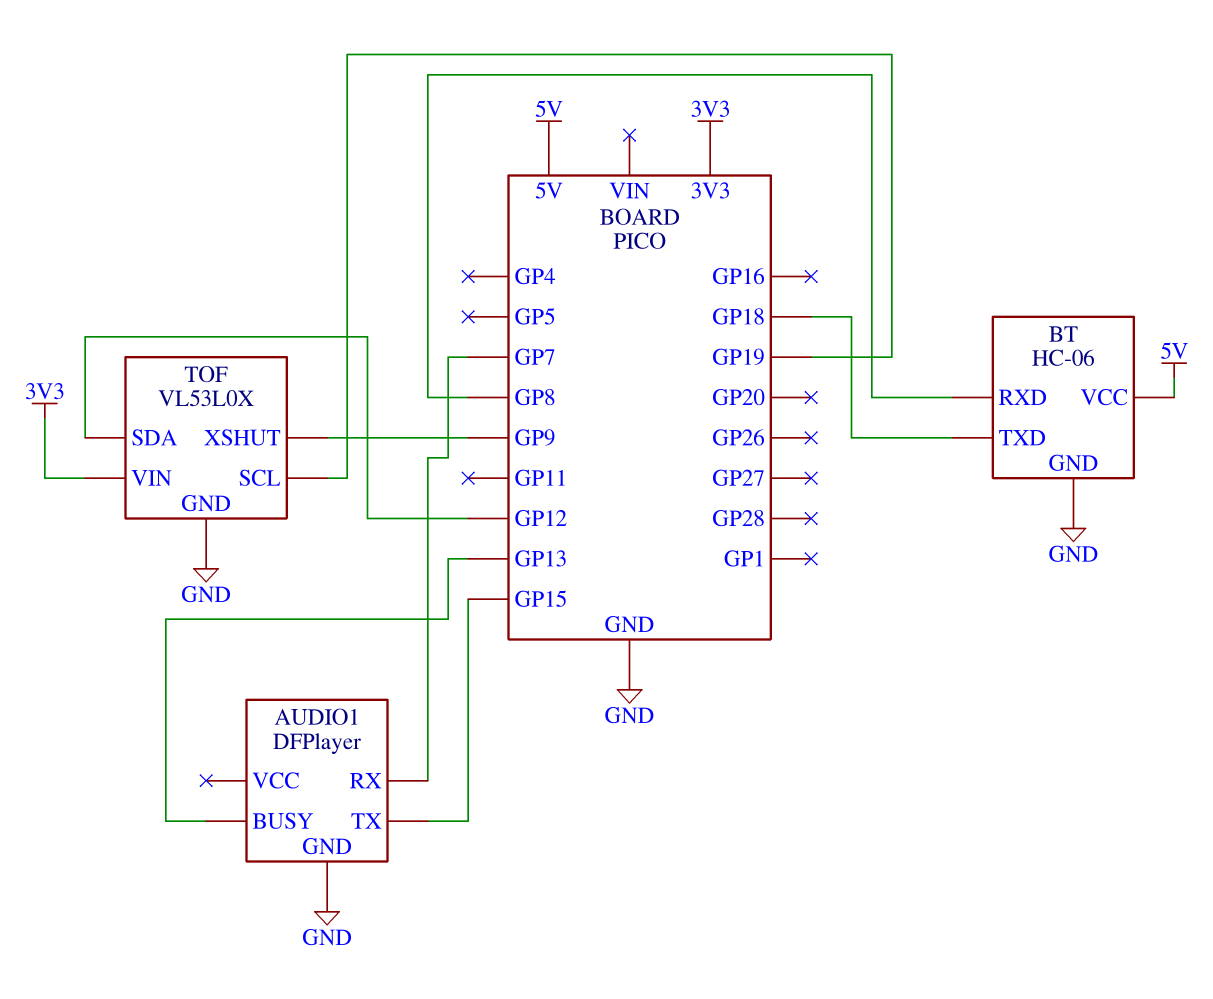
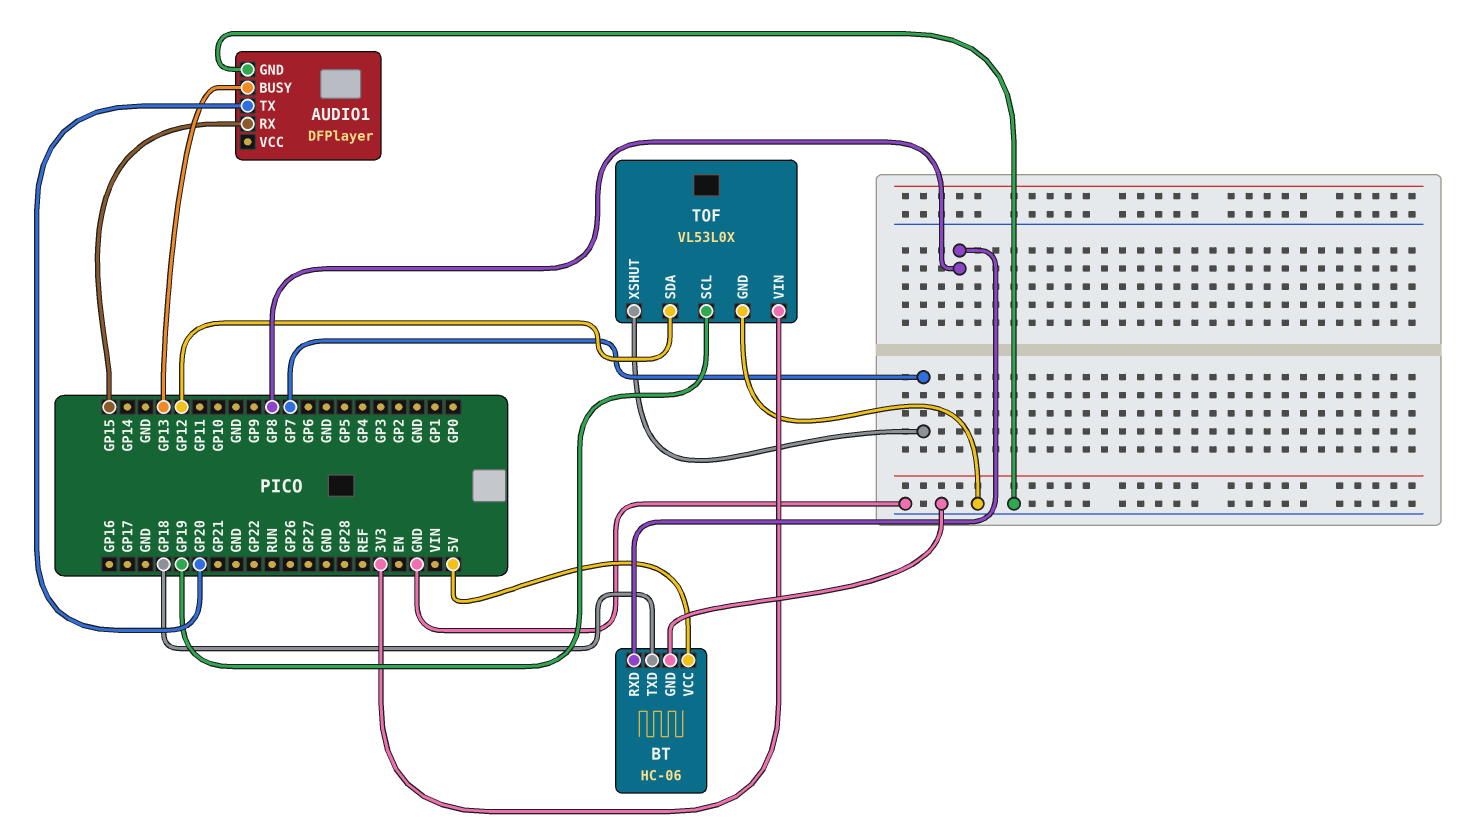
AUDIO1 pin RX: GP7 -> GP15
AUDIO1 pin TX: GP15 -> GP20
TOF pin XSHUT: GP9 -> GP7

